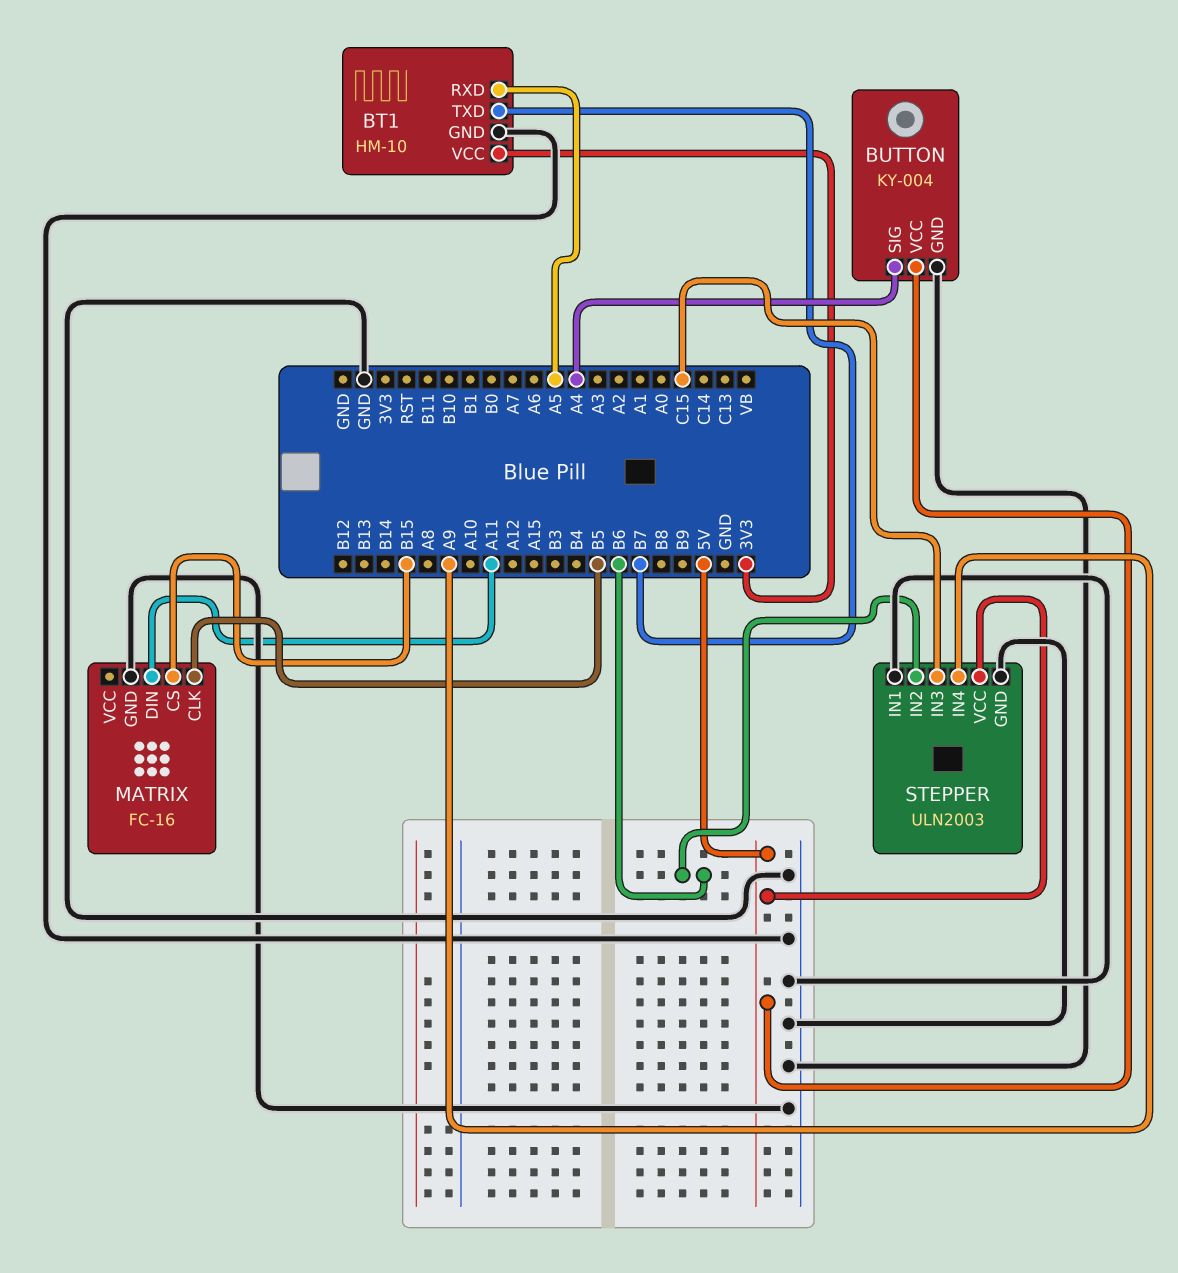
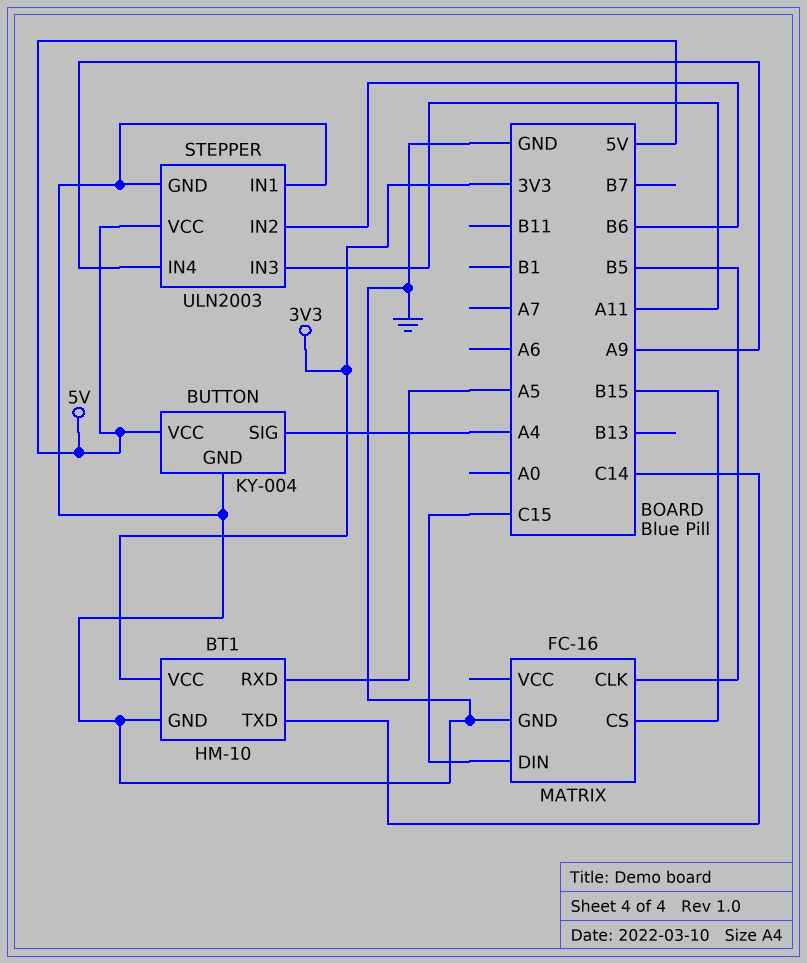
BT1 pin TXD: B7 -> C14
MATRIX pin DIN: A11 -> C15
STEPPER pin IN3: C15 -> A11

